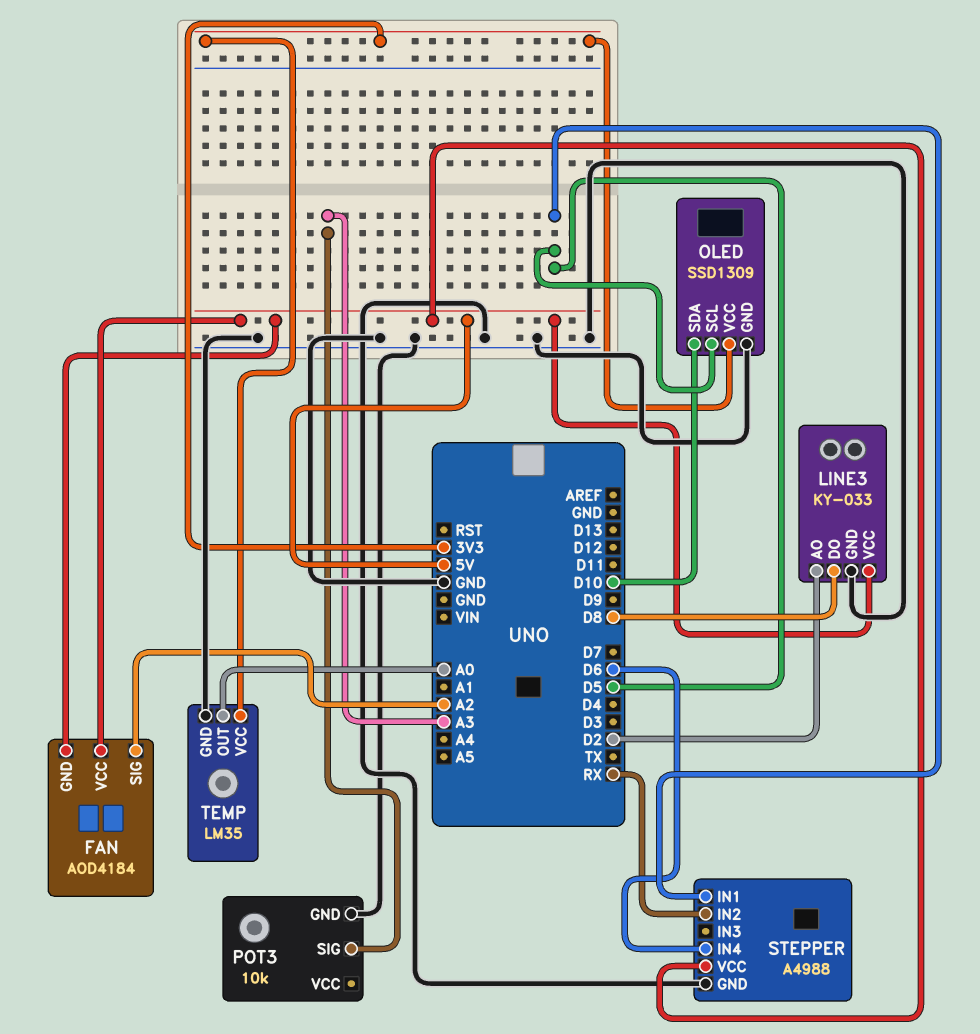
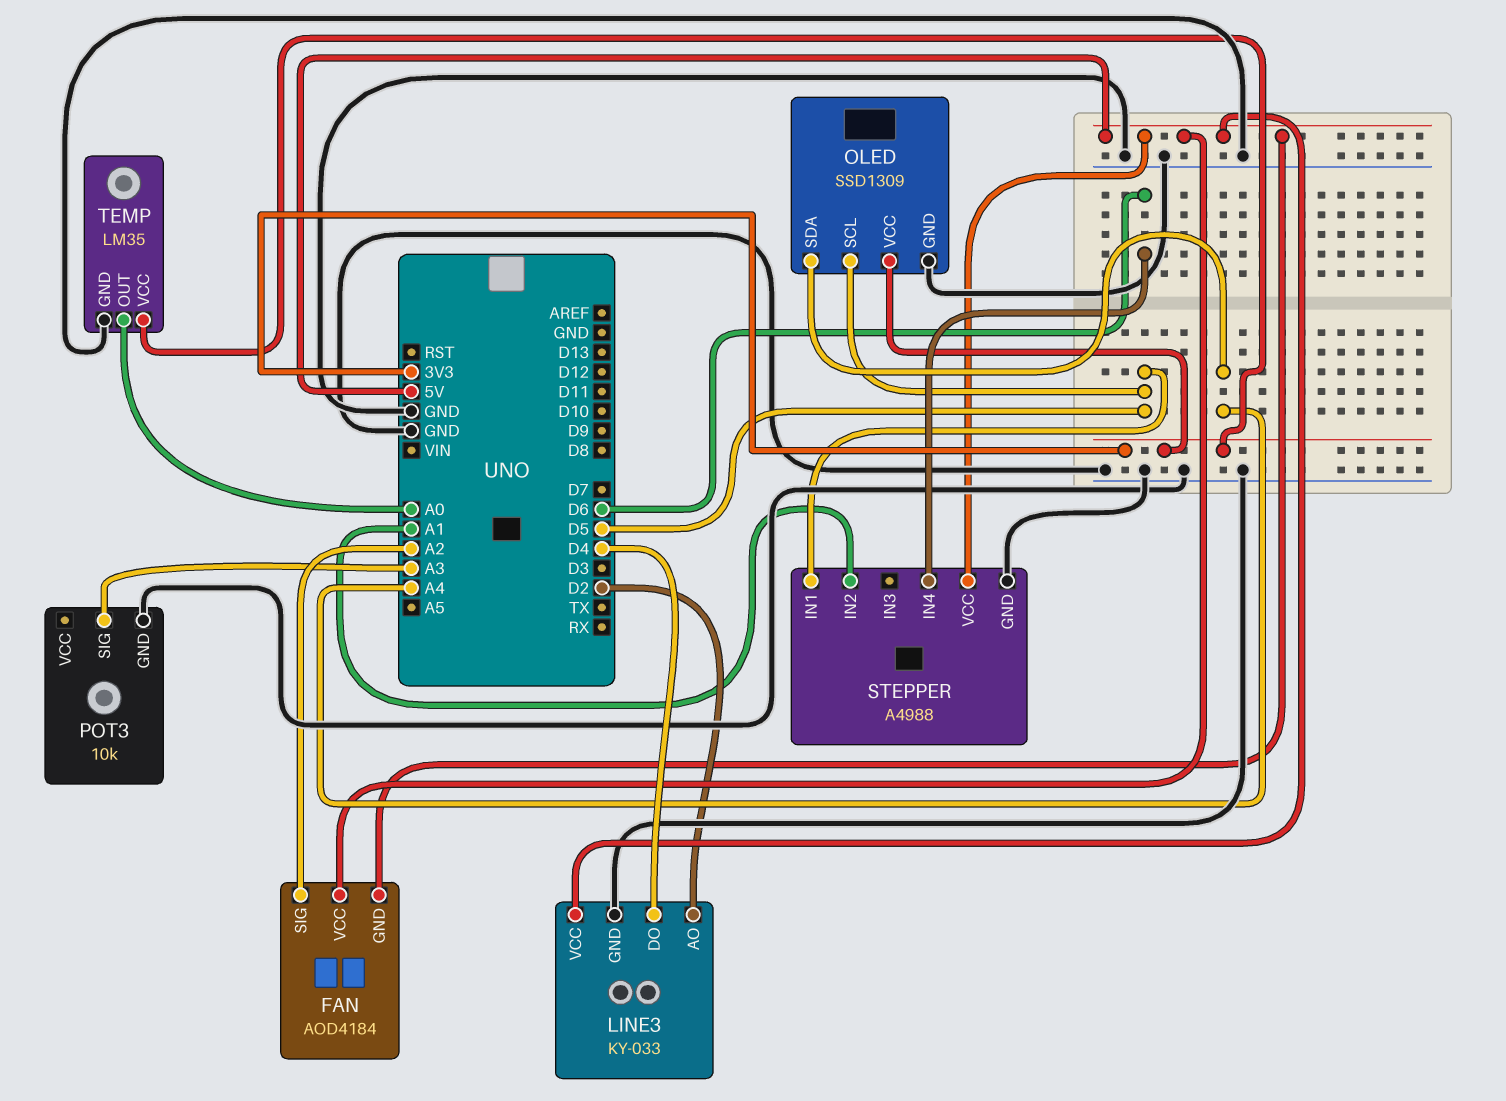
LINE3 pin DO: D8 -> D4
OLED pin SDA: D10 -> A4
STEPPER pin IN2: RX -> A1

